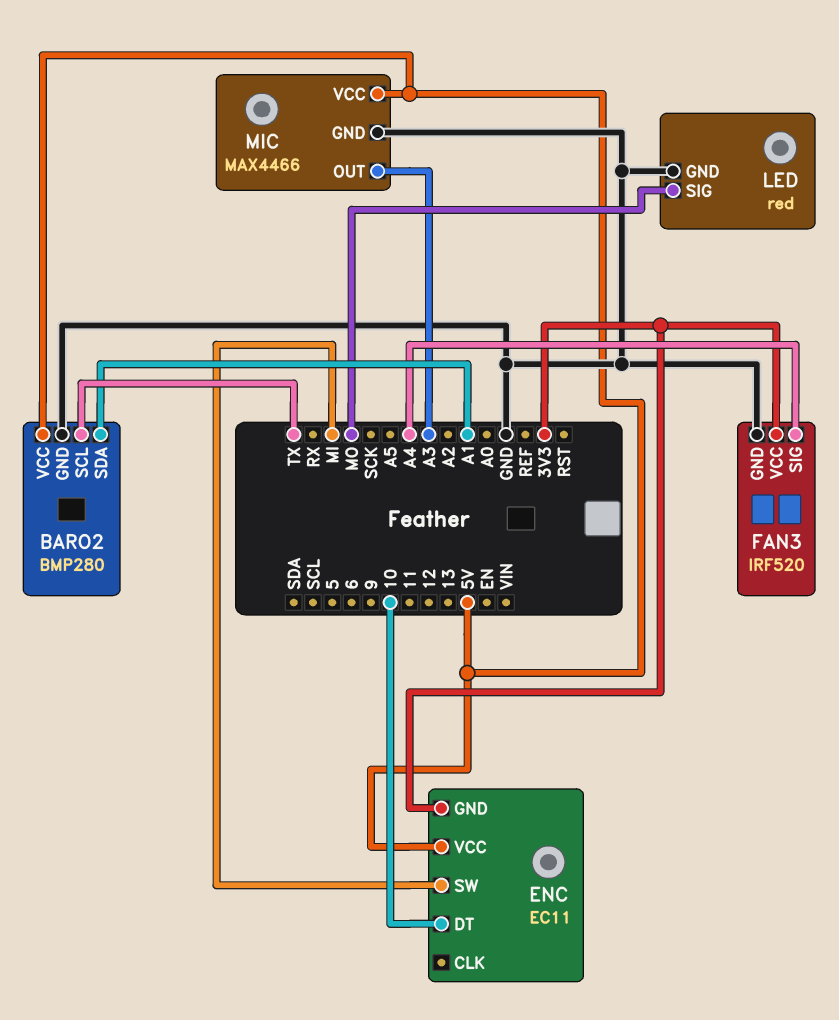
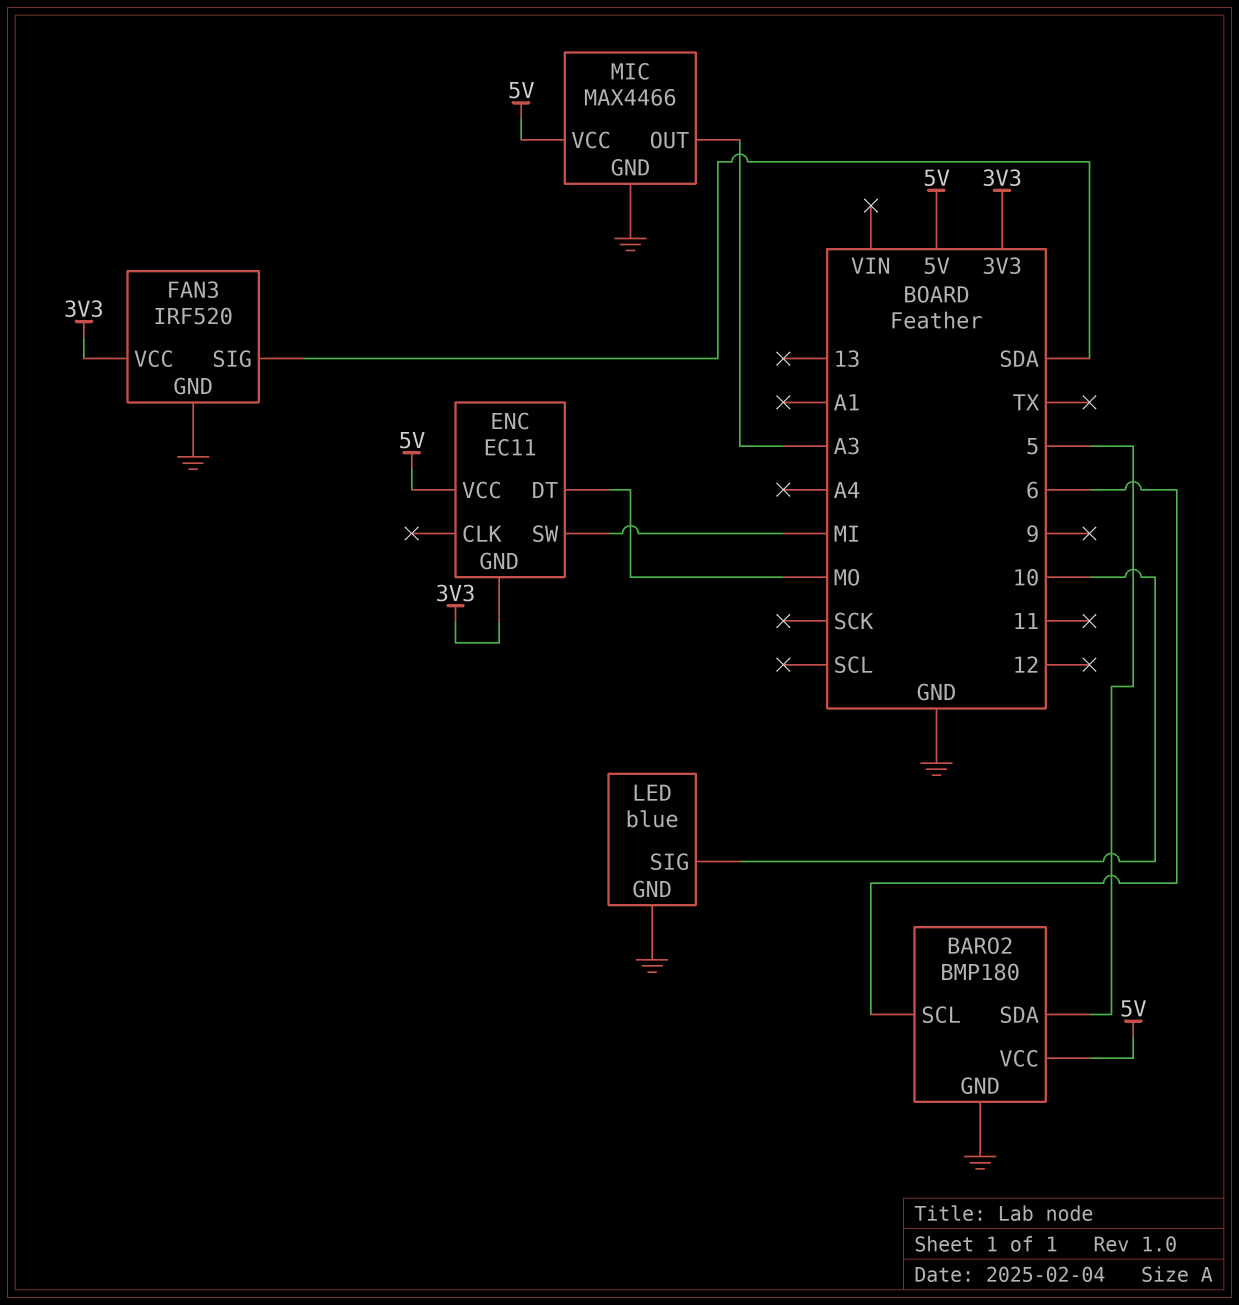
BARO2: BMP280 -> BMP180
BARO2 pin SCL: TX -> 6
BARO2 pin SDA: A1 -> 5
ENC pin DT: 10 -> MO
FAN3 pin SIG: A4 -> SDA
LED: red -> blue
LED pin SIG: MO -> 10

